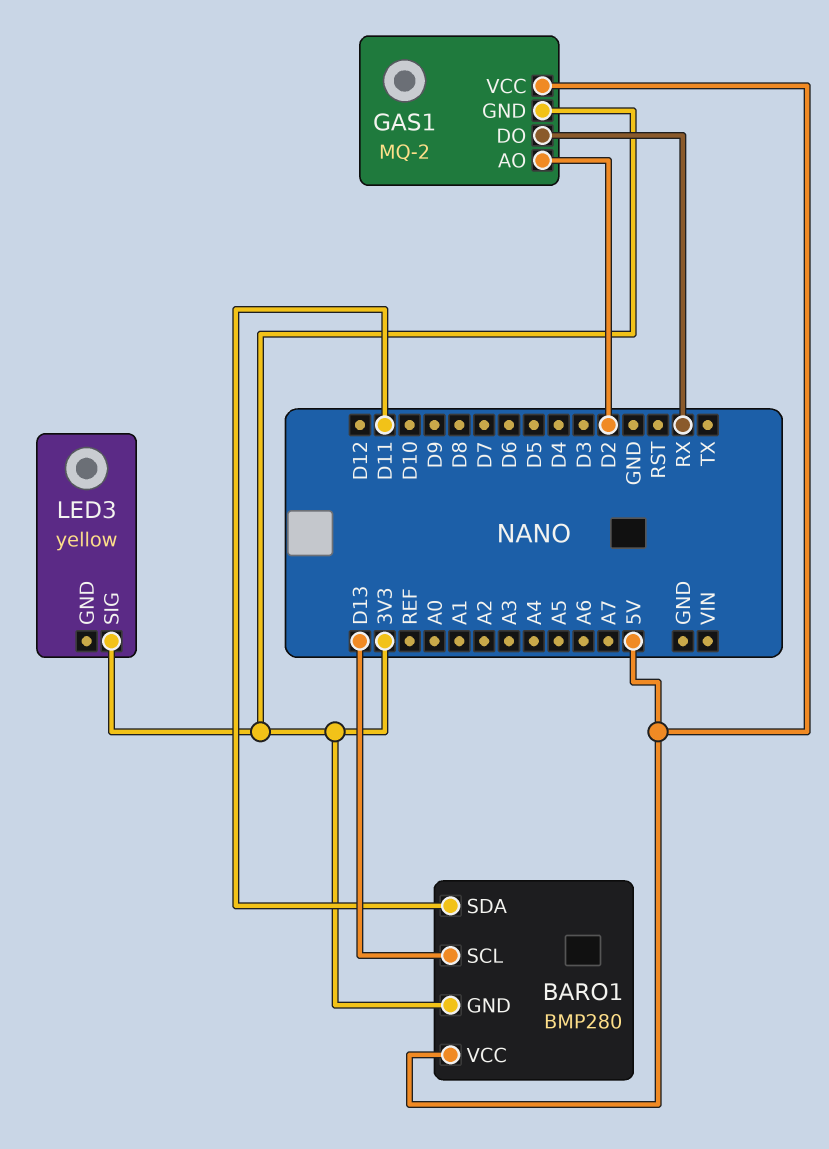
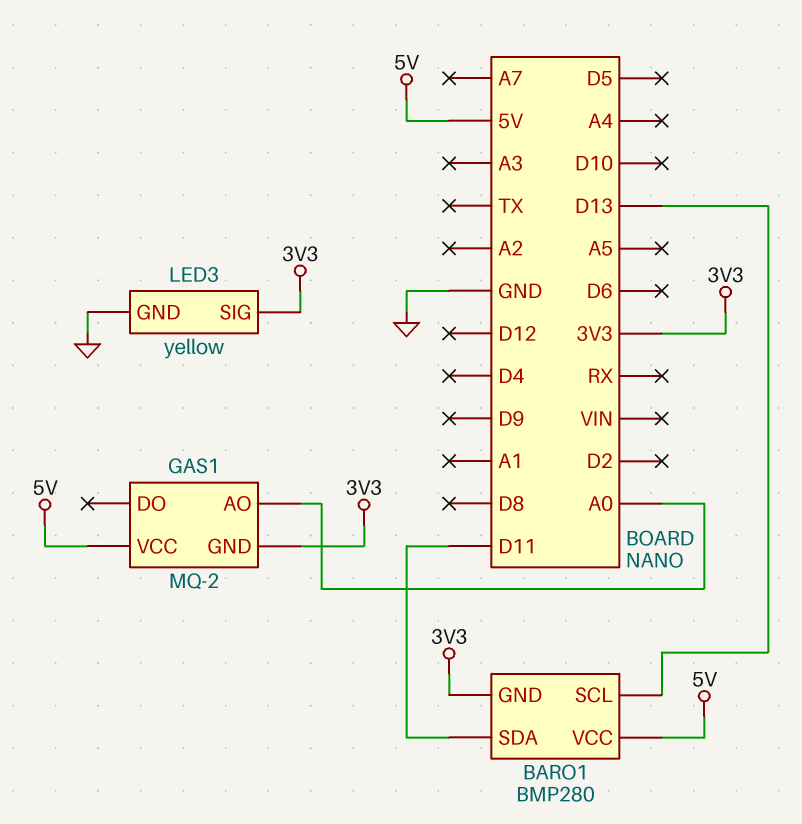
GAS1 pin AO: D2 -> A0
GAS1 pin DO: RX -> none
LED3 pin GND: none -> GND

